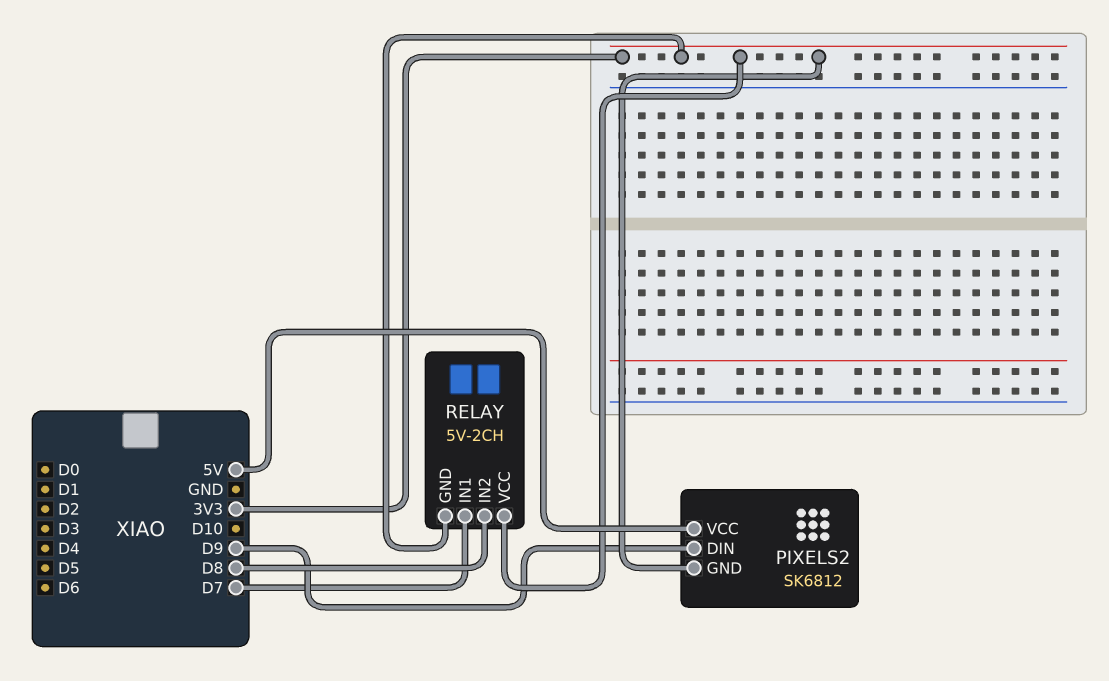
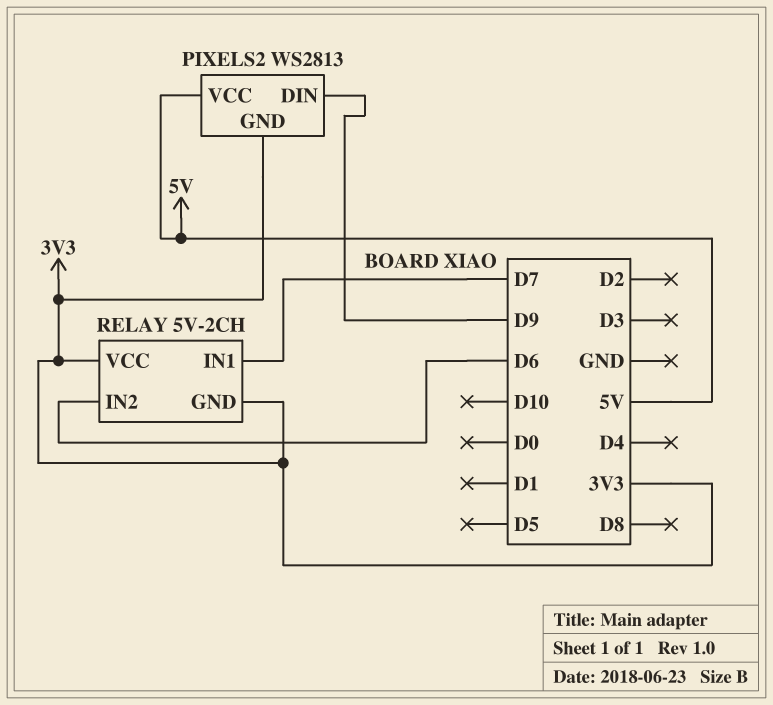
PIXELS2: SK6812 -> WS2813
RELAY pin IN2: D8 -> D6

